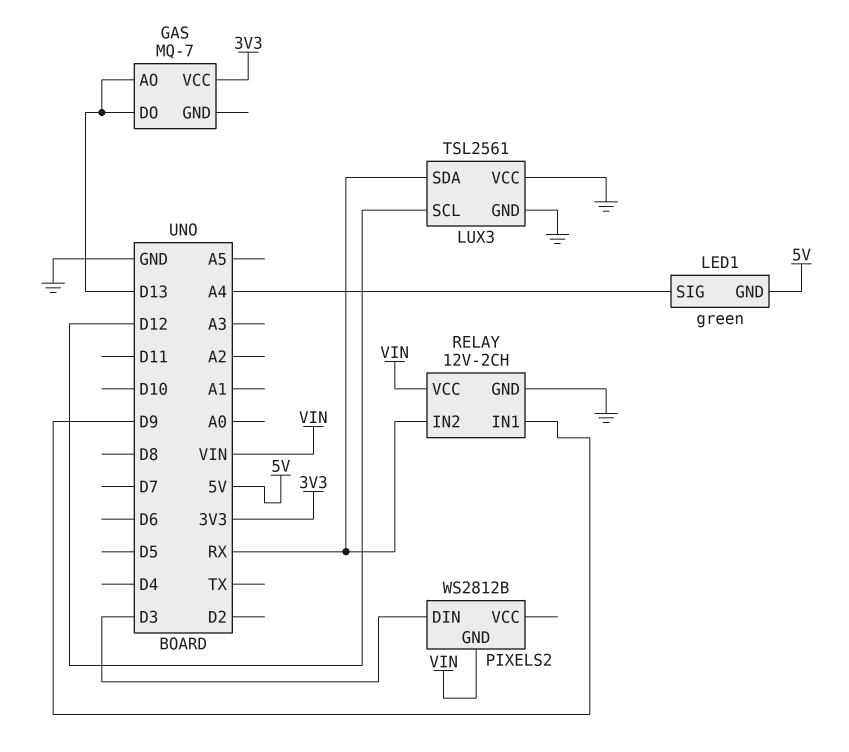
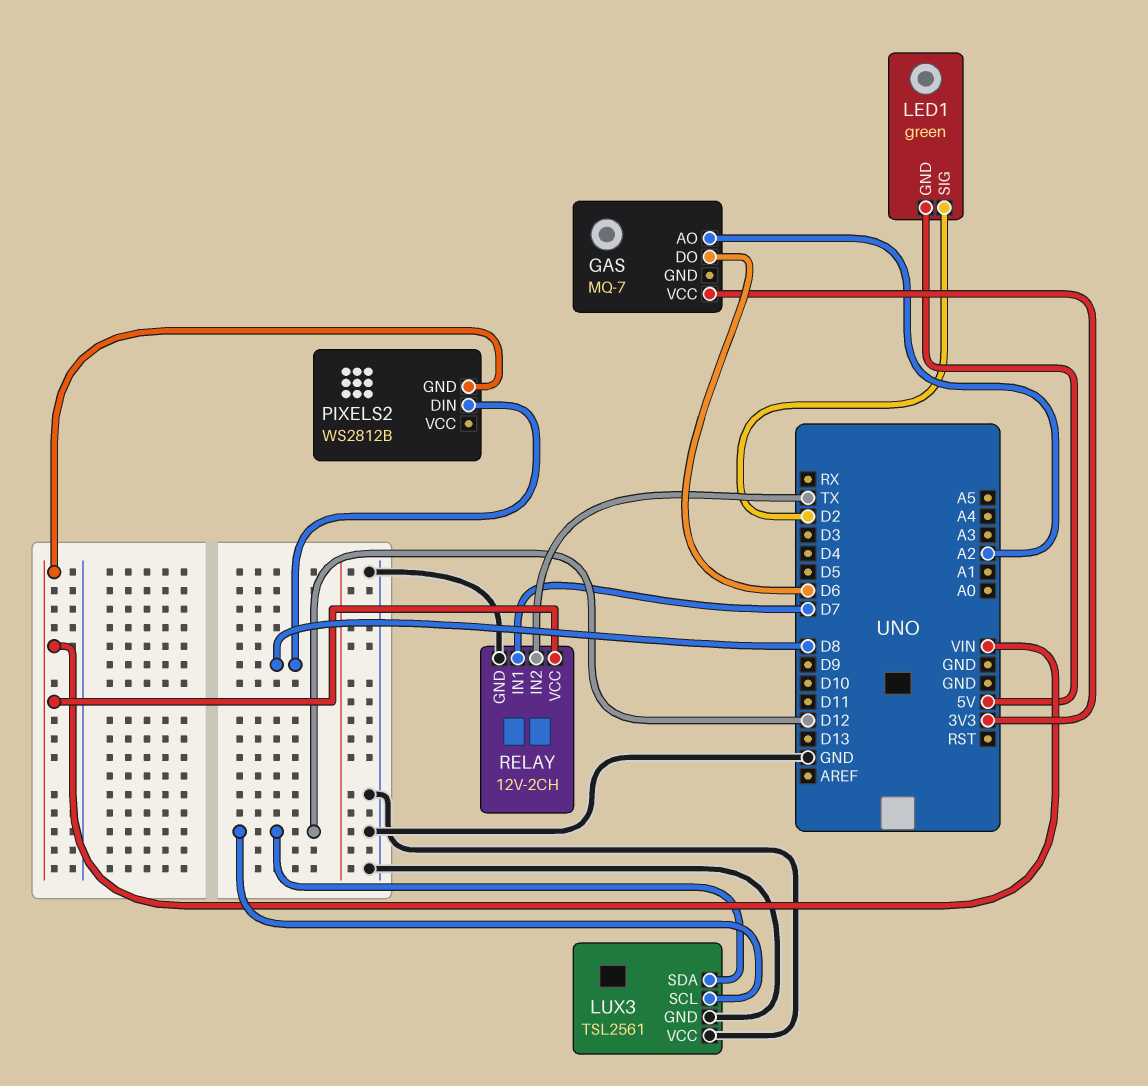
GAS pin AO: D13 -> A2
GAS pin DO: D13 -> D6
LED1 pin SIG: A4 -> D2
LUX3 pin SDA: RX -> D12
PIXELS2 pin DIN: D3 -> D8
RELAY pin IN1: D9 -> D7
RELAY pin IN2: RX -> TX

